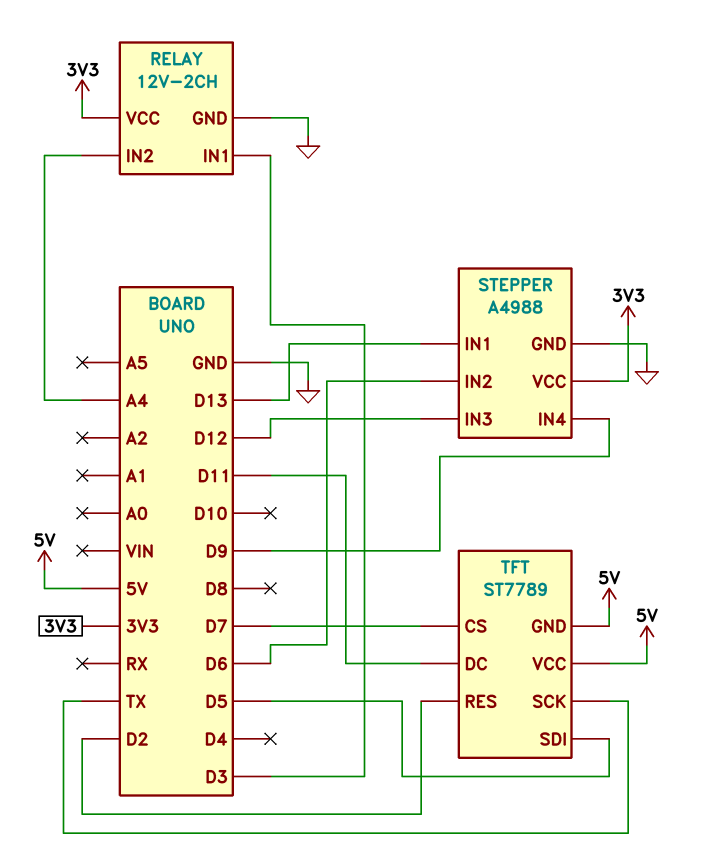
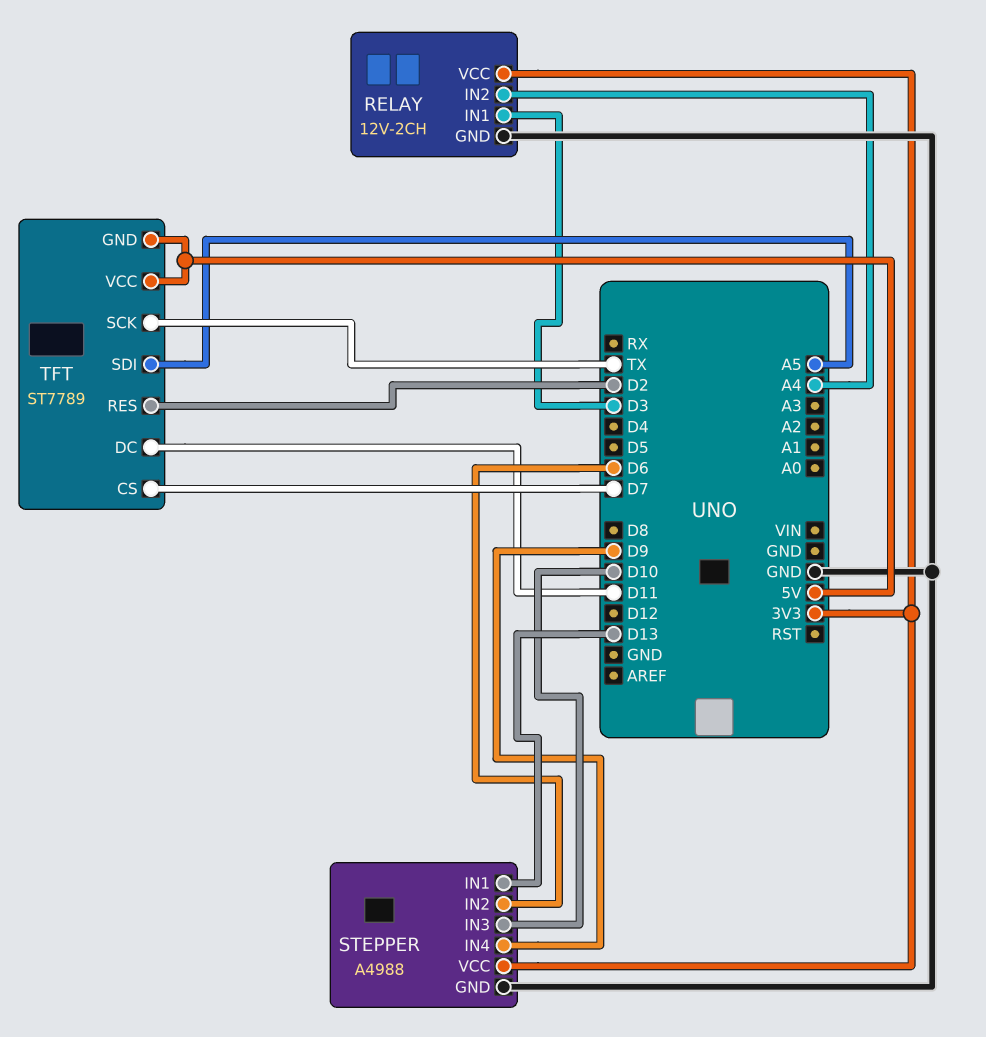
STEPPER pin IN3: D12 -> D10
TFT pin SDI: D5 -> A5

